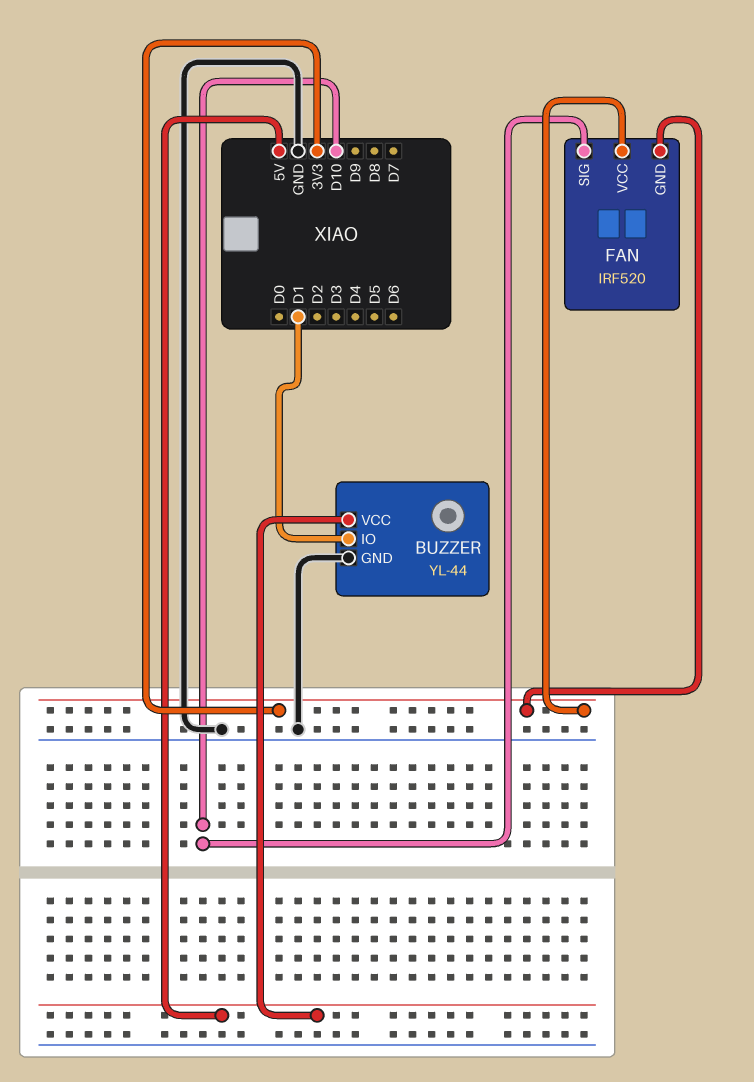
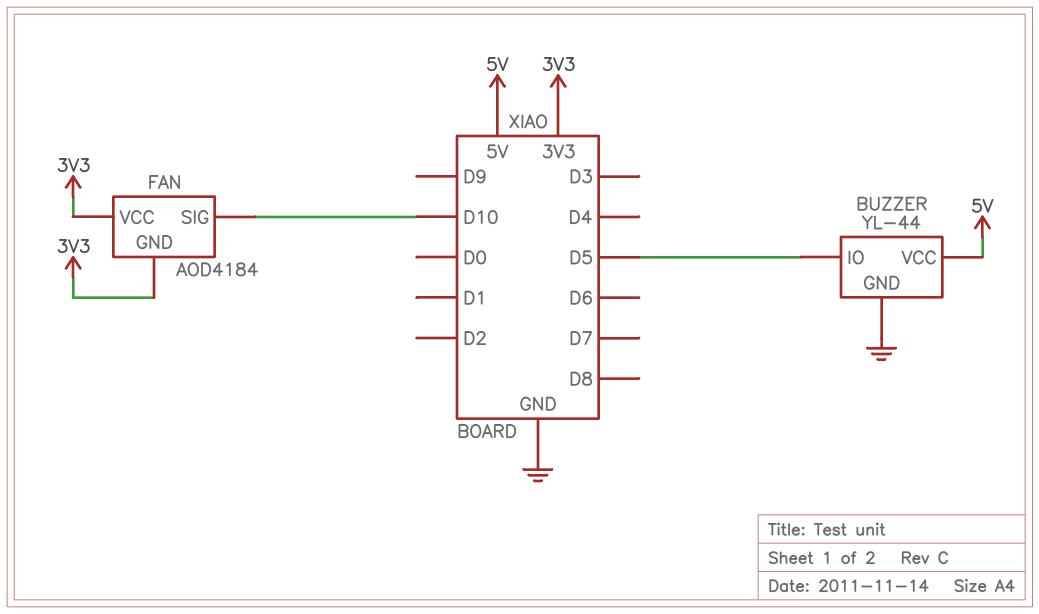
BUZZER pin IO: D1 -> D5
FAN: IRF520 -> AOD4184

